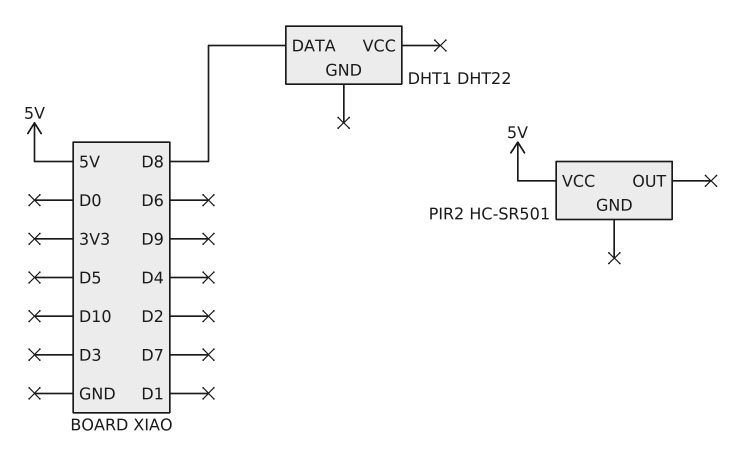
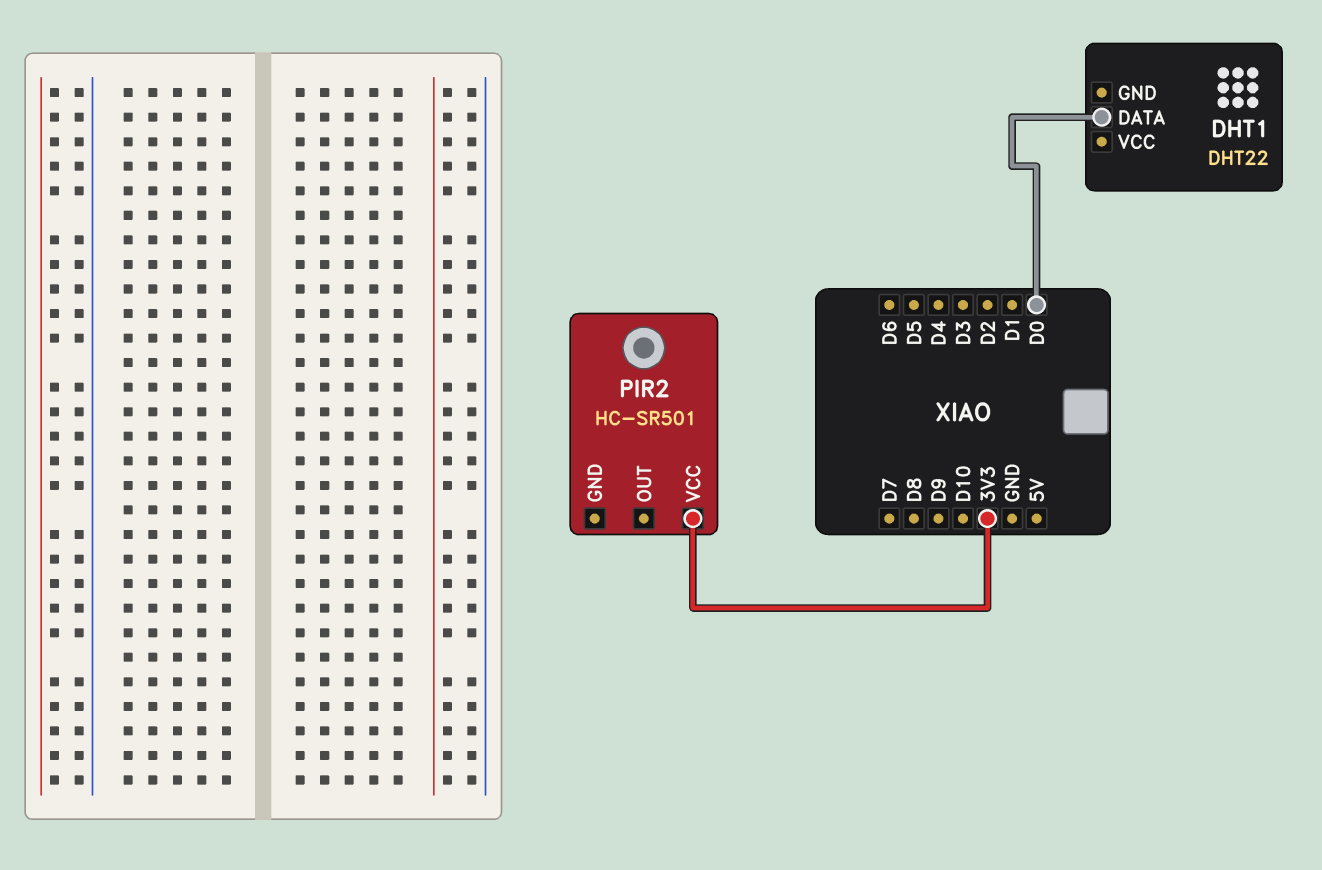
DHT1 pin DATA: D8 -> D0
PIR2 pin VCC: 5V -> 3V3

